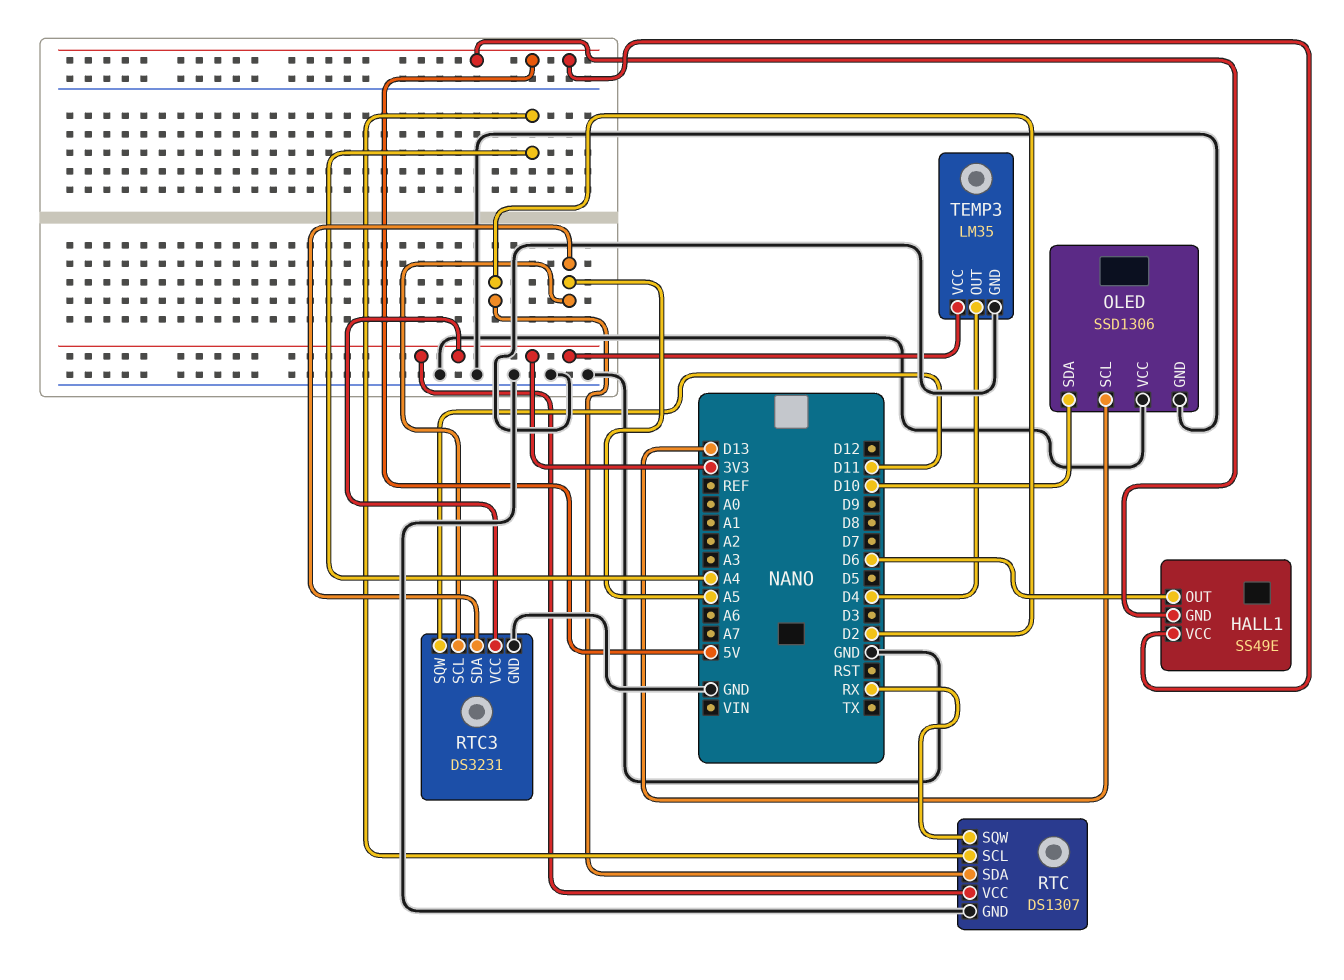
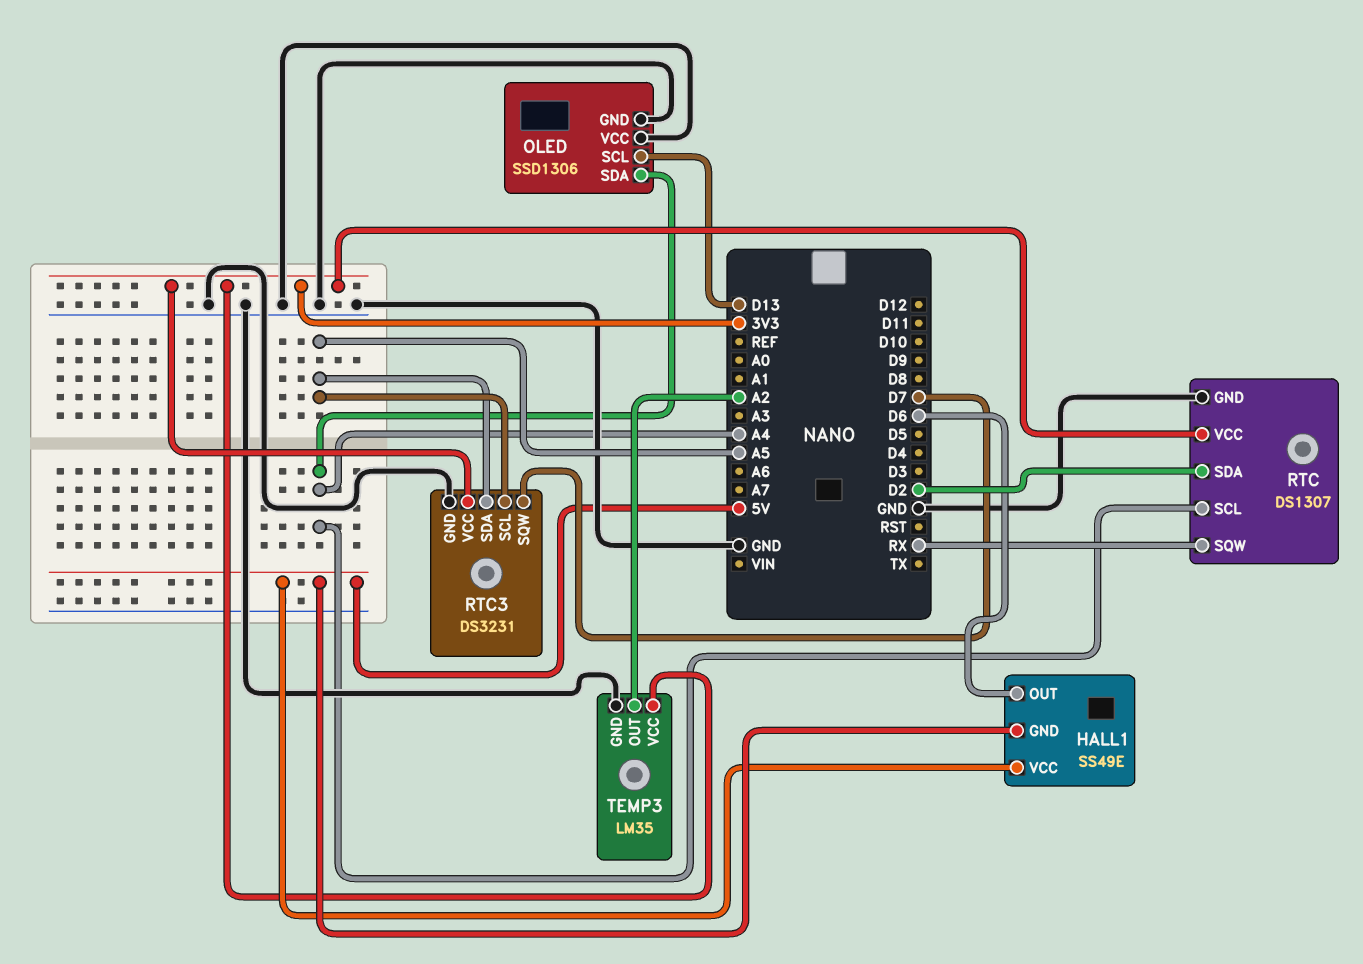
OLED pin SDA: D10 -> A4
RTC3 pin SQW: D11 -> D7
TEMP3 pin OUT: D4 -> A2

